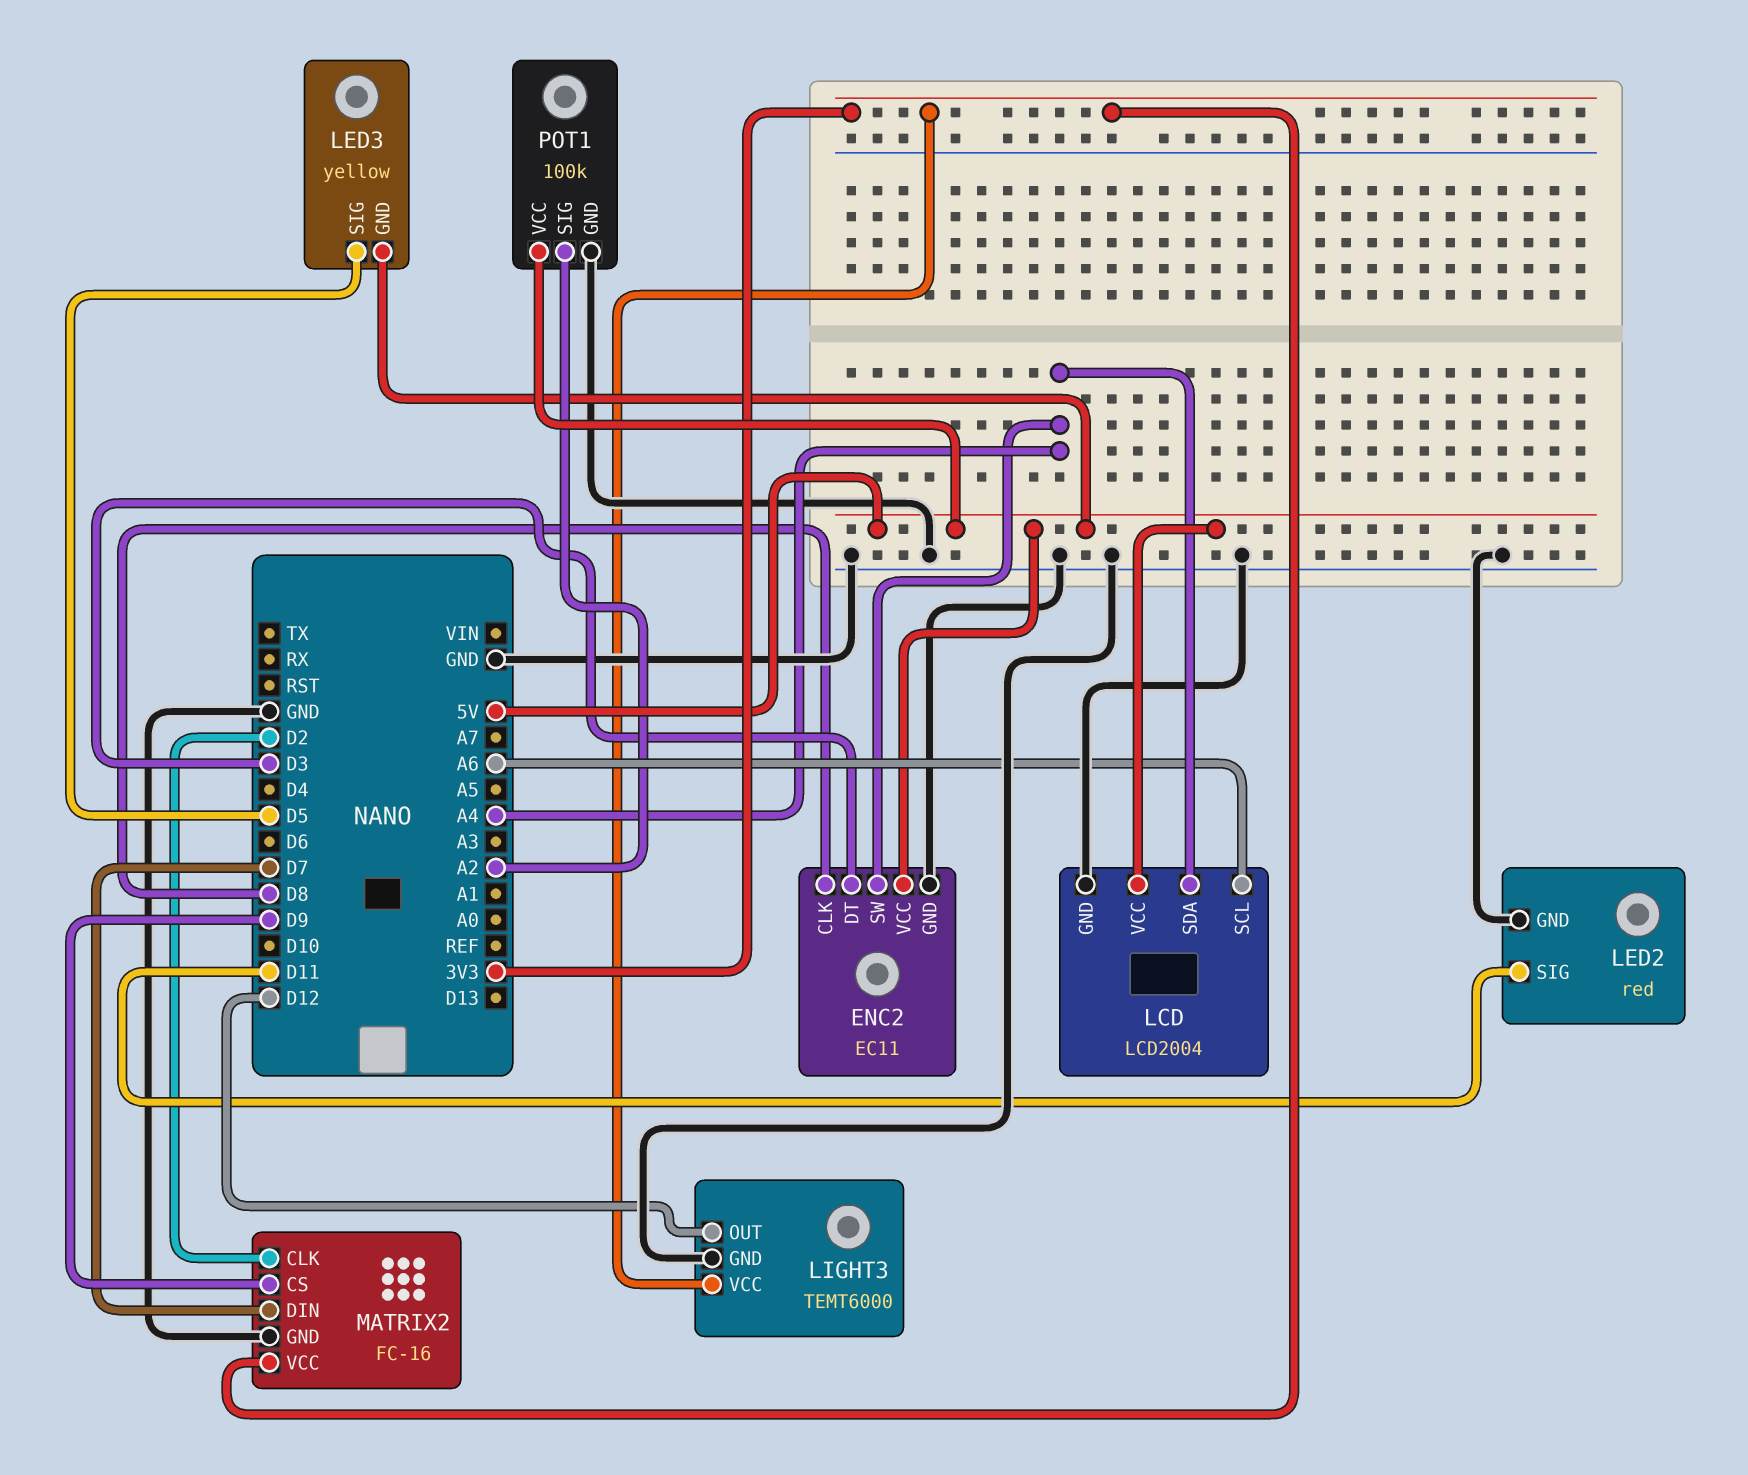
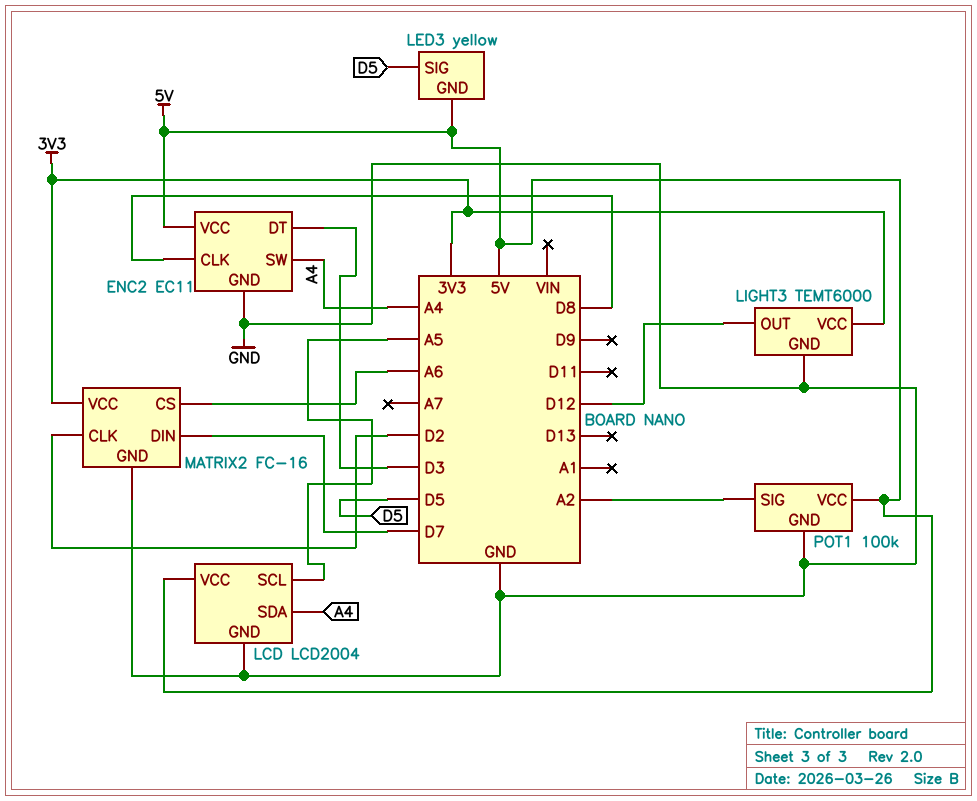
LCD pin SCL: A6 -> A5
LED2: red -> none
LED2 pin GND: GND -> none
LED2 pin SIG: D11 -> none
MATRIX2 pin CS: D9 -> A6

